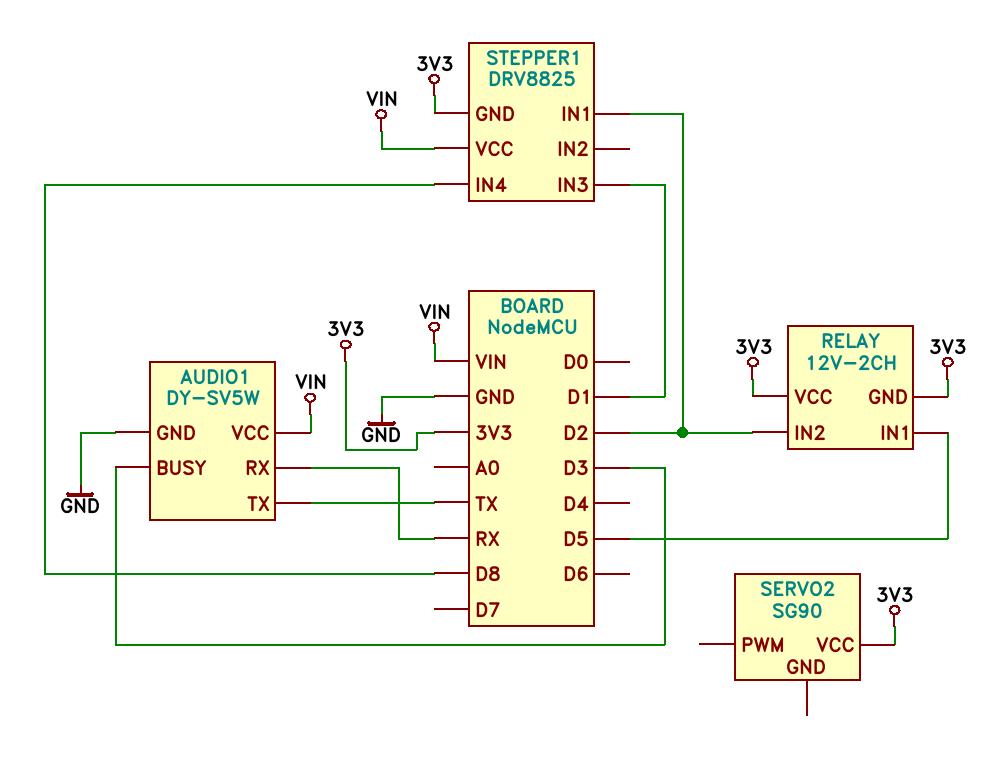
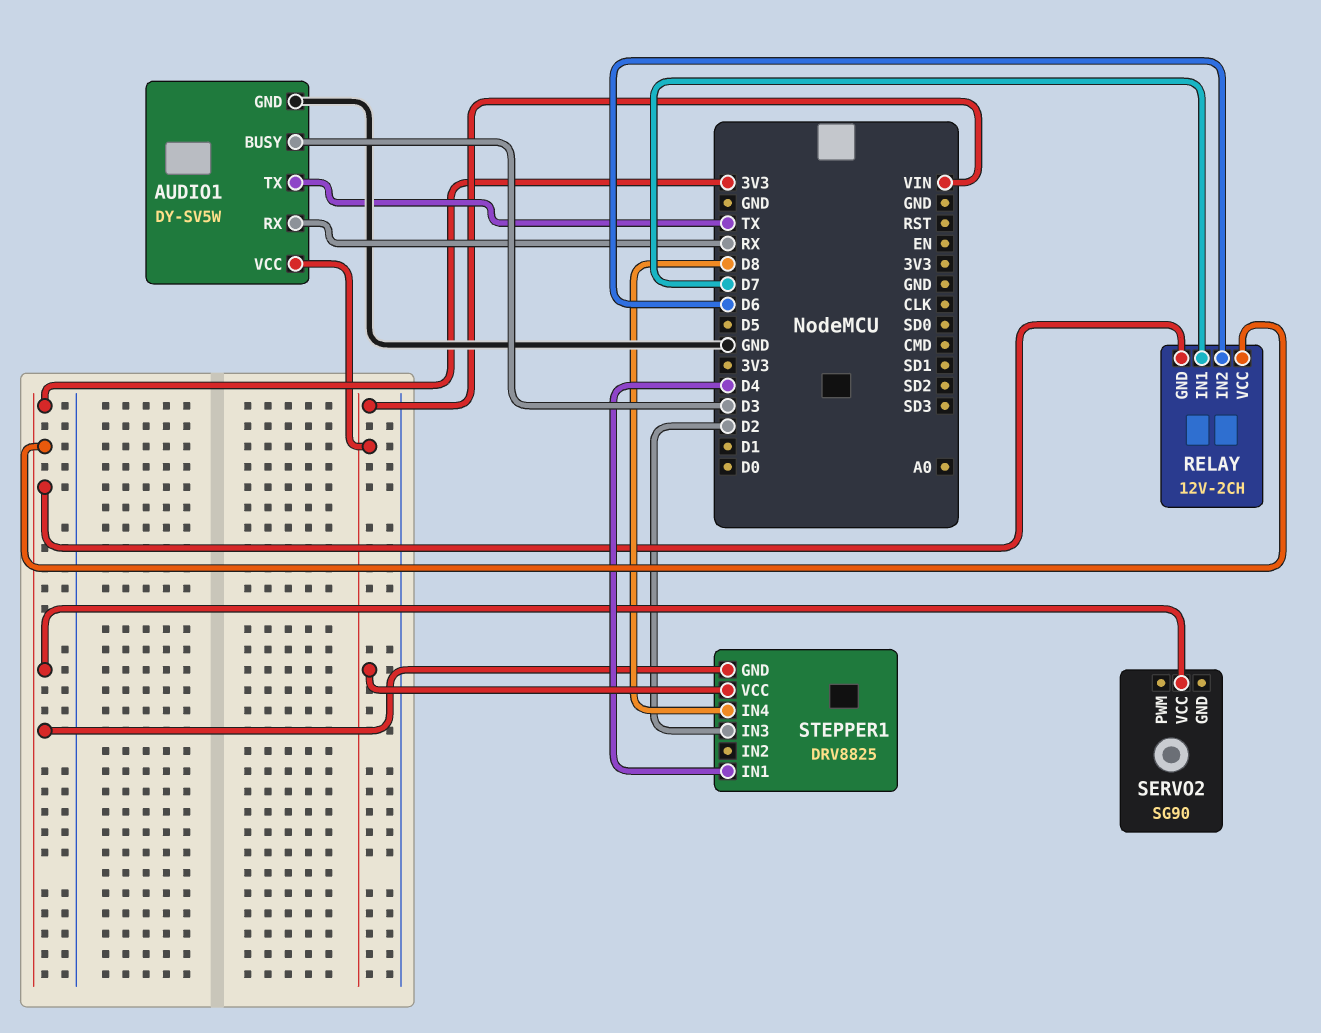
RELAY pin IN1: D5 -> D7
RELAY pin IN2: D2 -> D6
STEPPER1 pin IN1: D2 -> D4
STEPPER1 pin IN3: D1 -> D2

